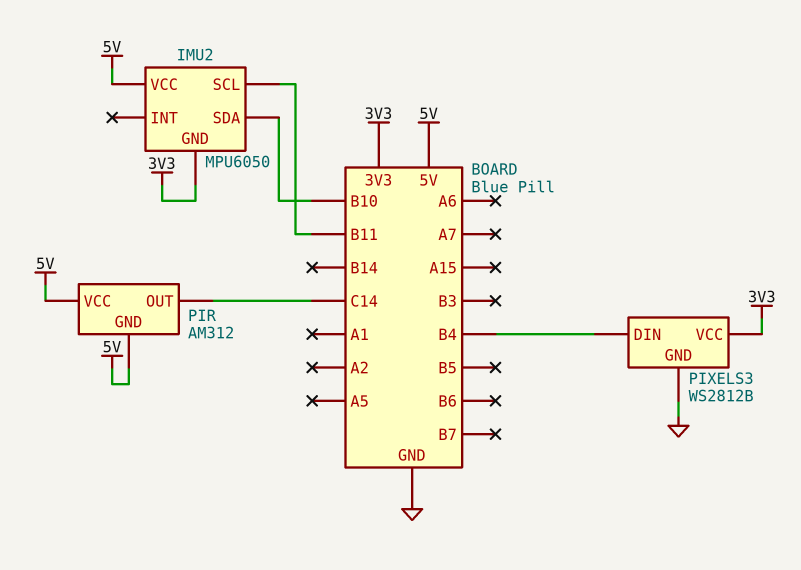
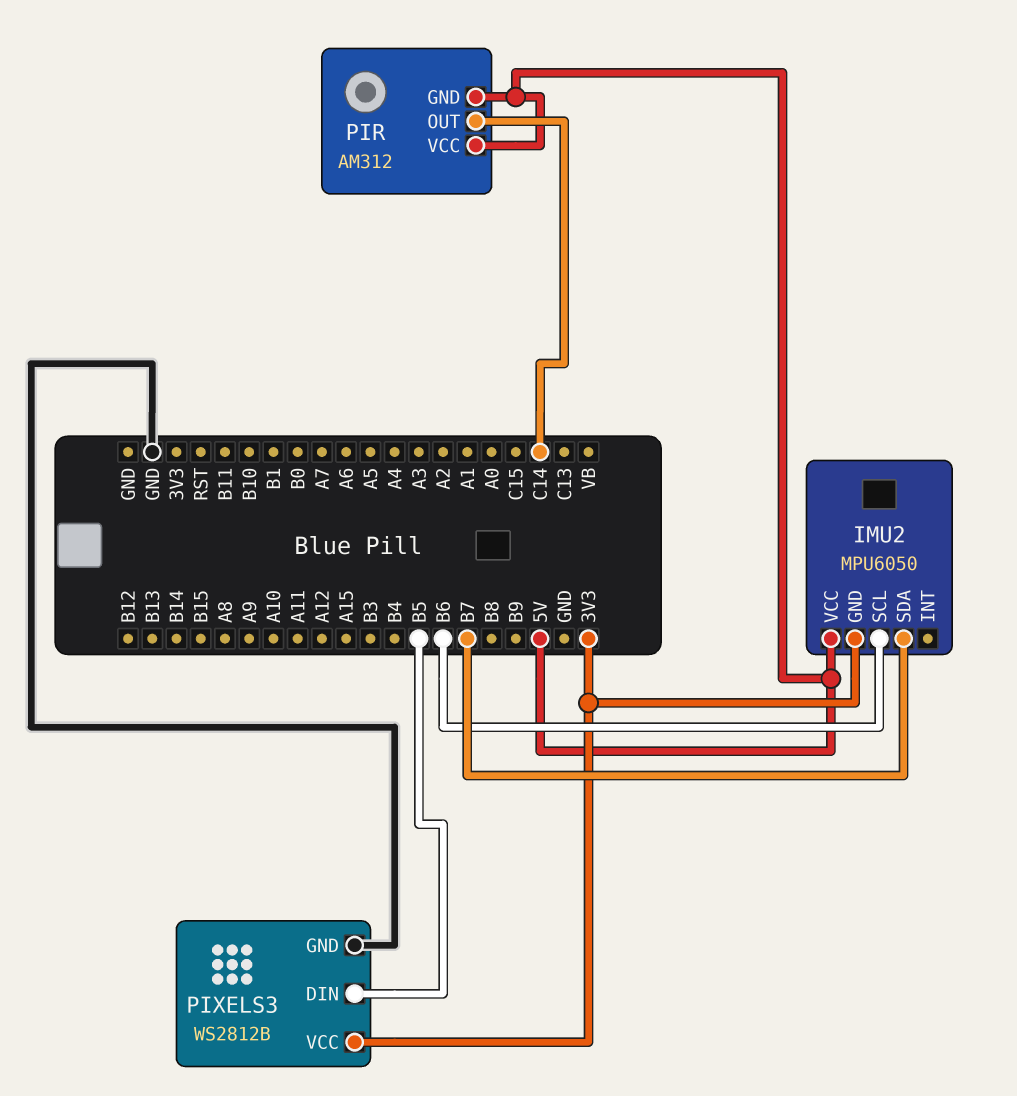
IMU2 pin SCL: B11 -> B6
IMU2 pin SDA: B10 -> B7
PIXELS3 pin DIN: B4 -> B5

